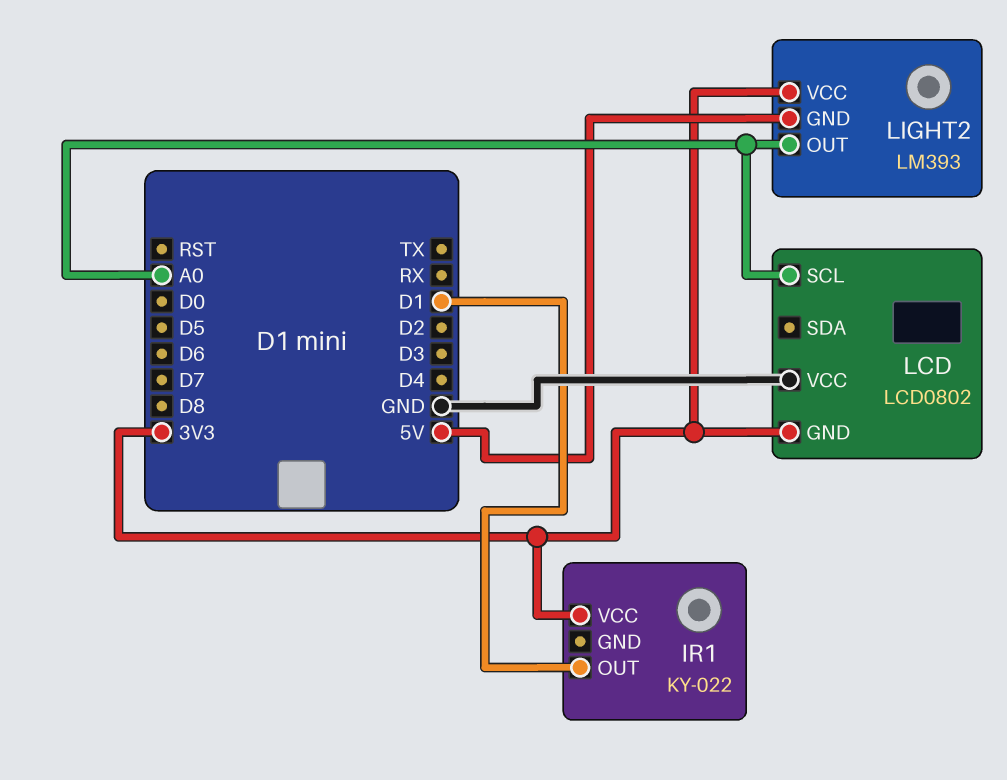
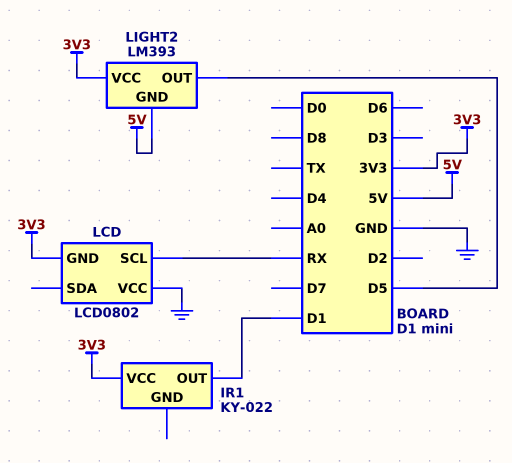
LCD pin SCL: A0 -> RX
LIGHT2 pin OUT: A0 -> D5

